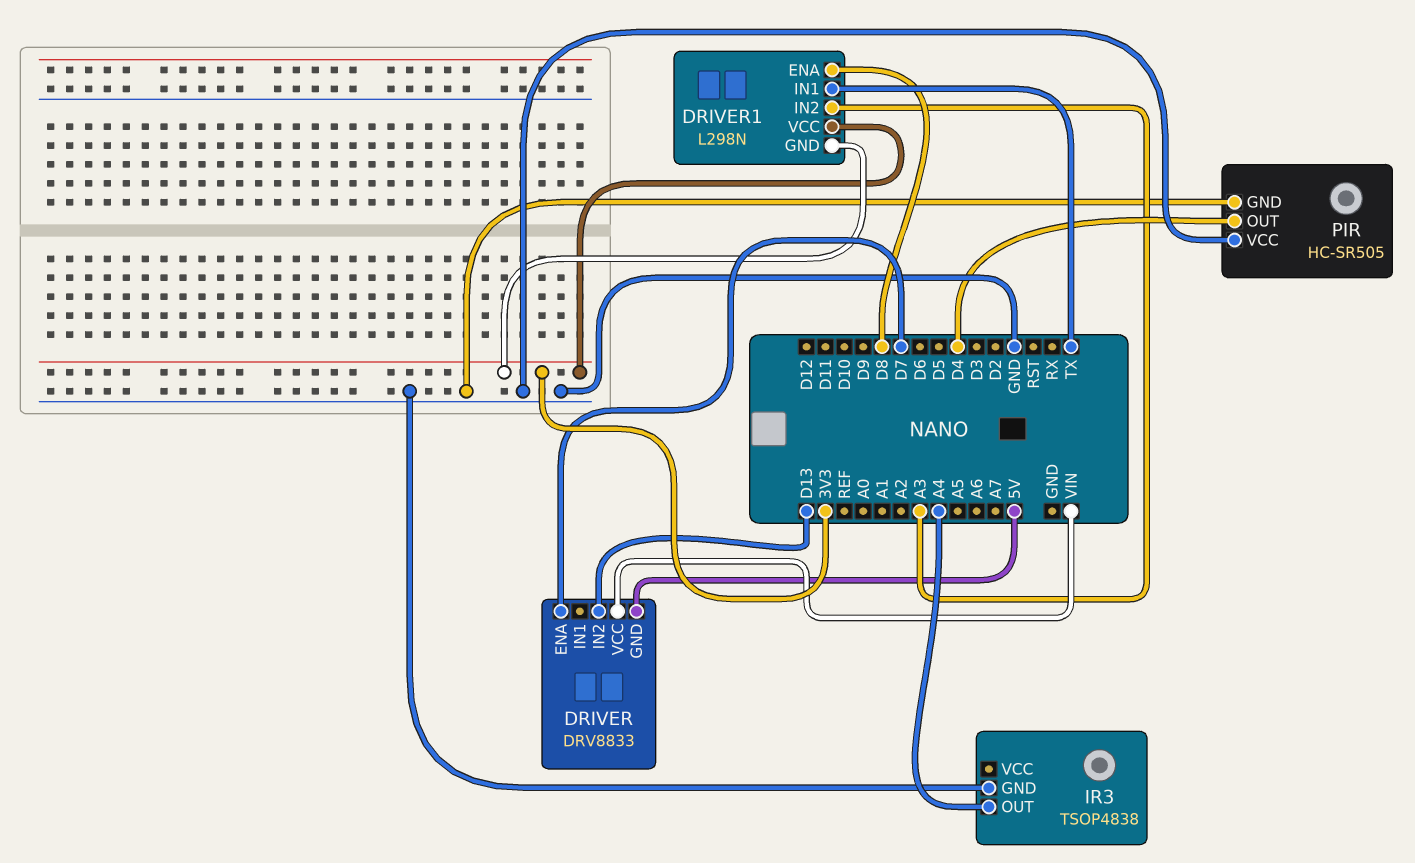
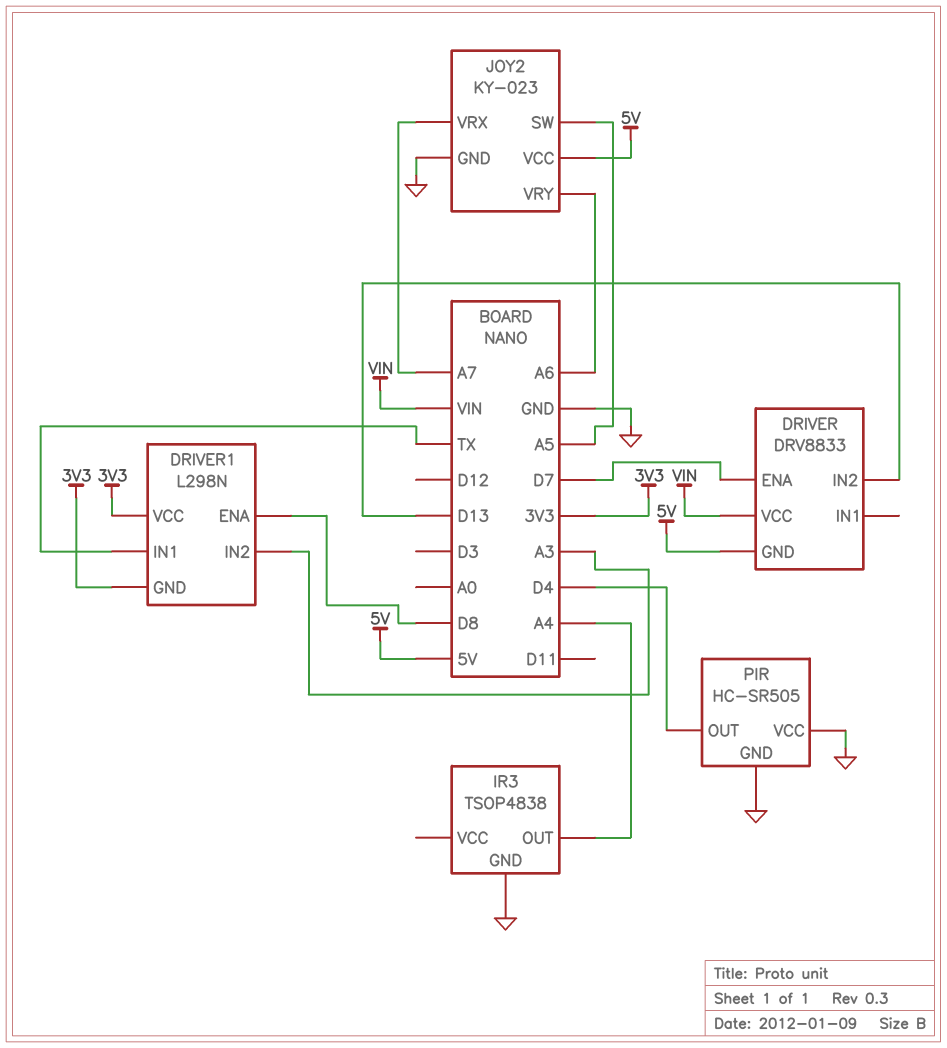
JOY2: none -> KY-023
JOY2 pin GND: none -> GND
JOY2 pin SW: none -> A5
JOY2 pin VCC: none -> 5V
JOY2 pin VRX: none -> A7
JOY2 pin VRY: none -> A6

